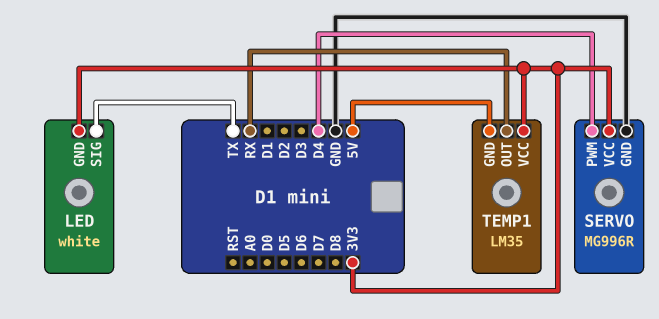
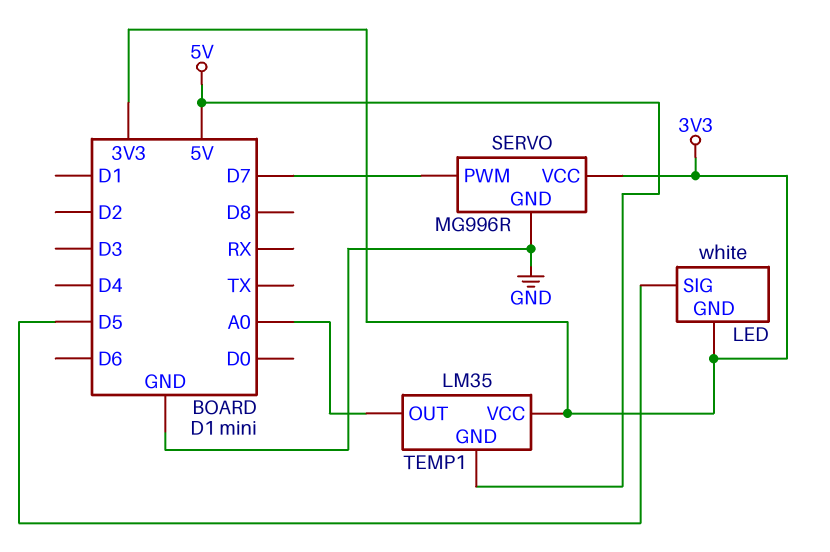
LED pin SIG: TX -> D5
SERVO pin PWM: D4 -> D7
TEMP1 pin OUT: RX -> A0

